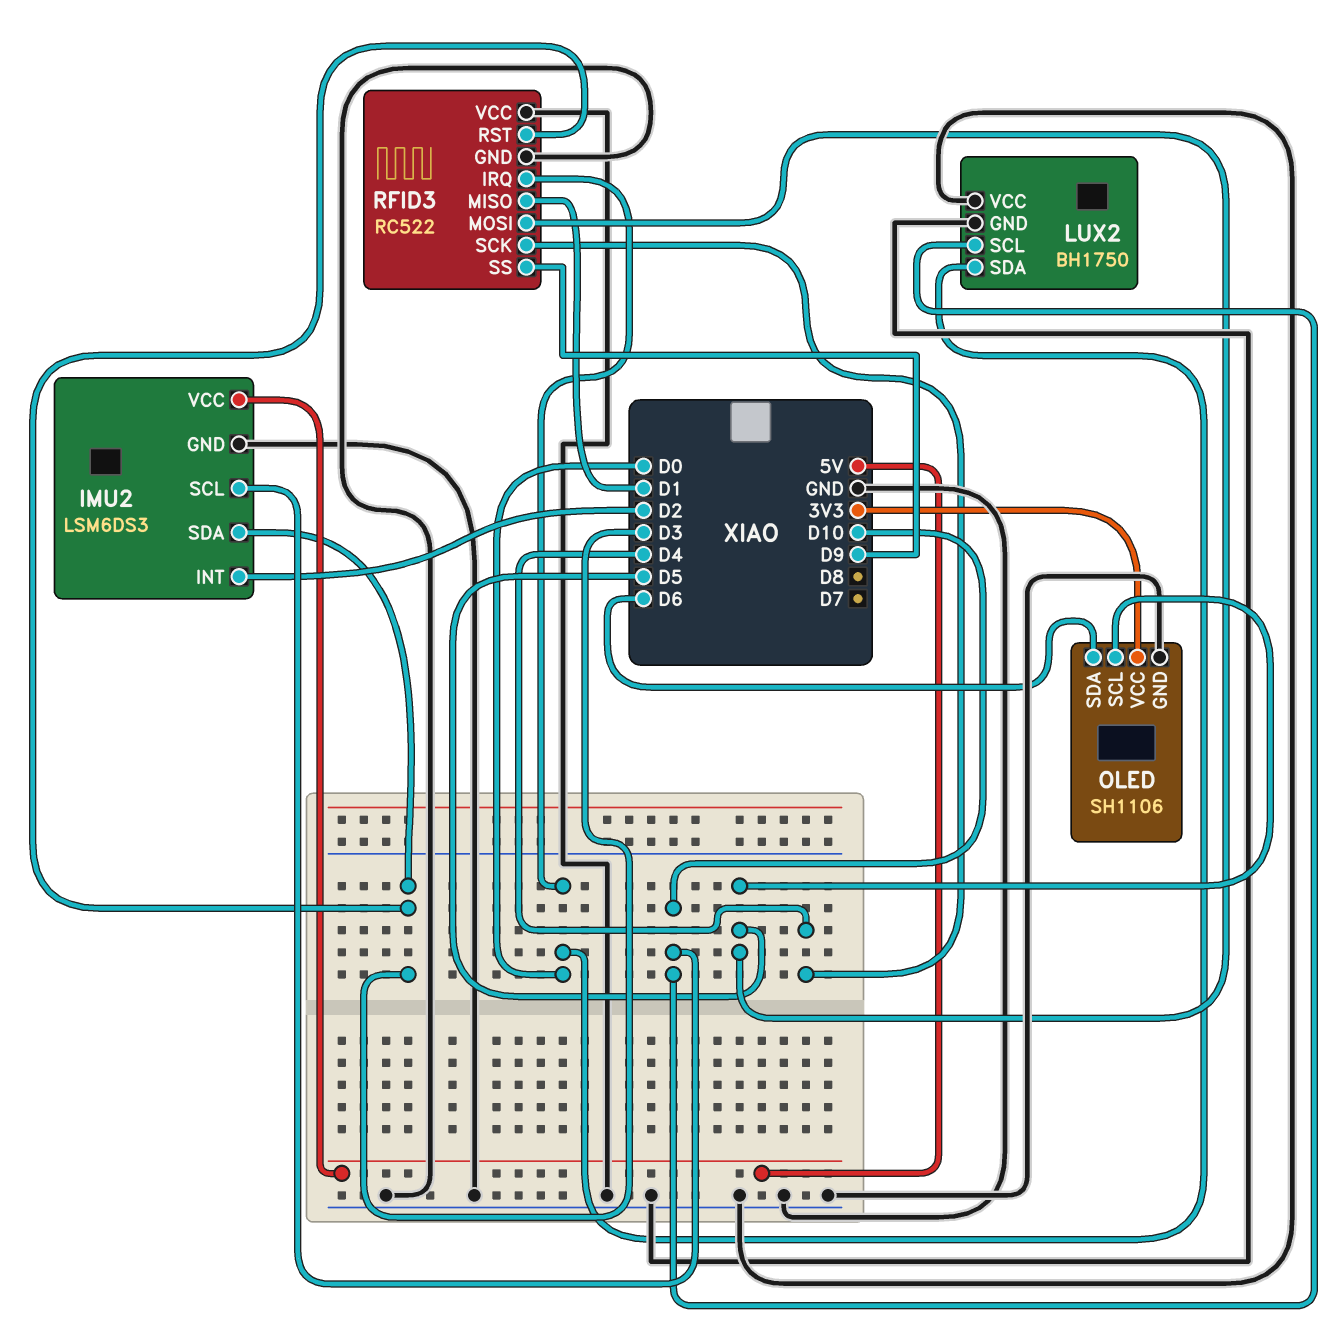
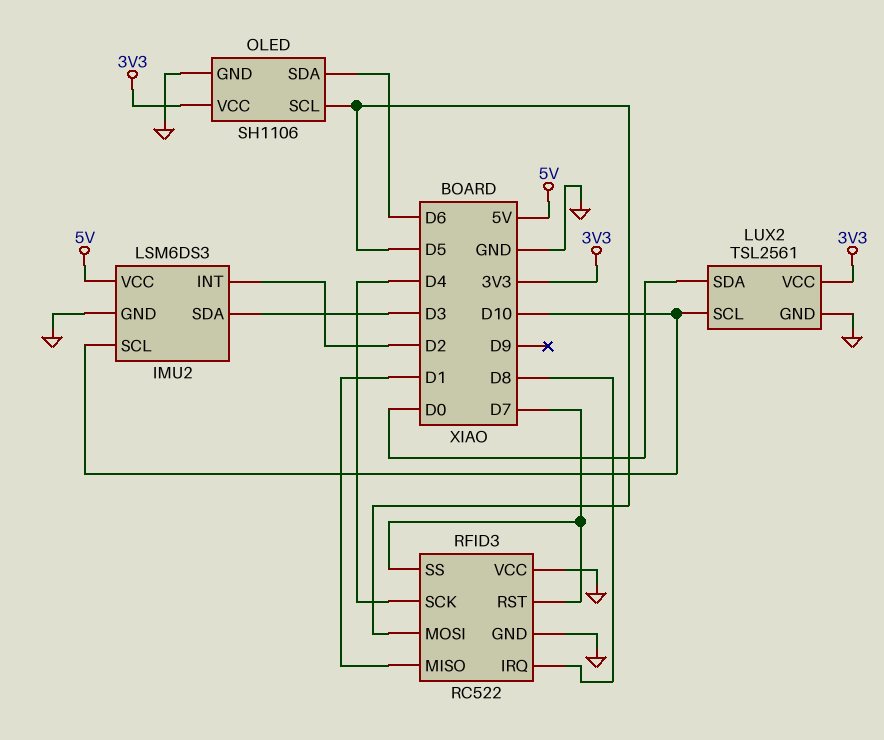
LUX2: BH1750 -> TSL2561
LUX2 pin VCC: GND -> 3V3
RFID3 pin IRQ: D0 -> D8
RFID3 pin RST: D3 -> D7
RFID3 pin SS: D9 -> D7

